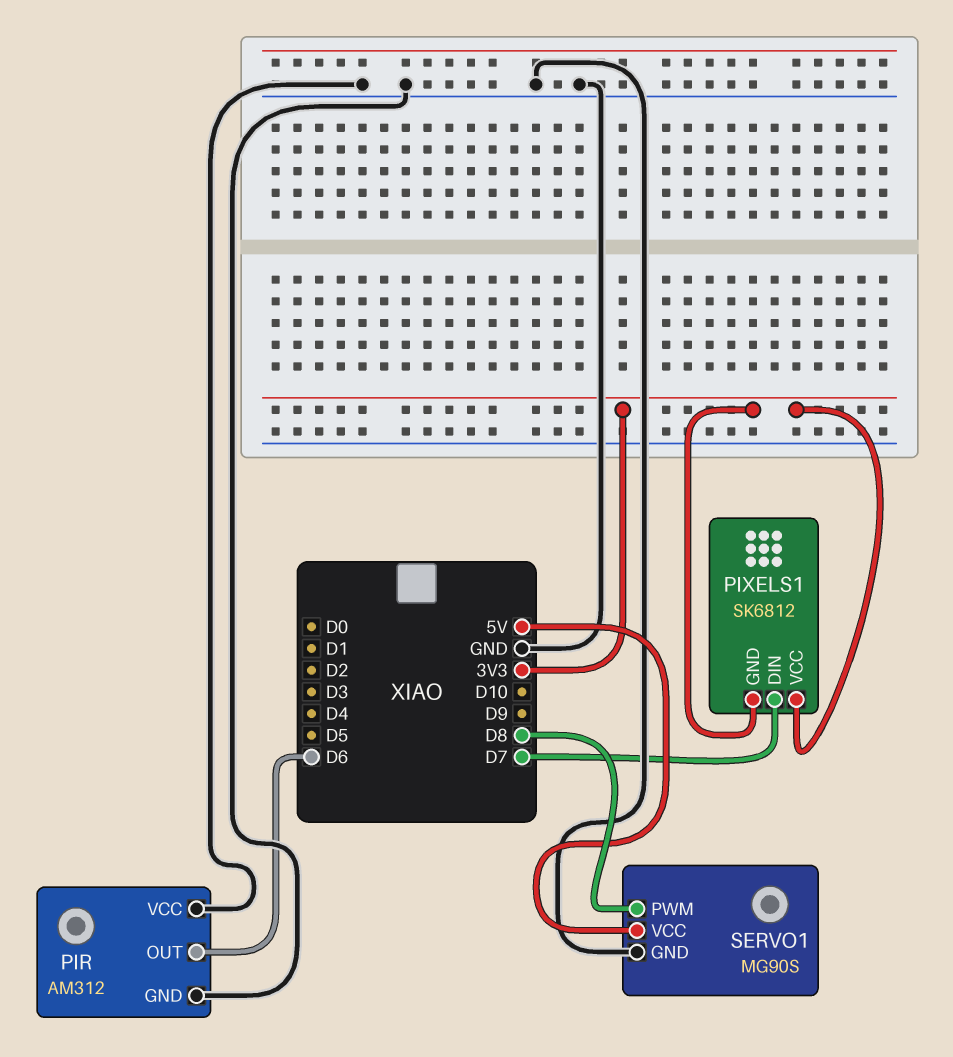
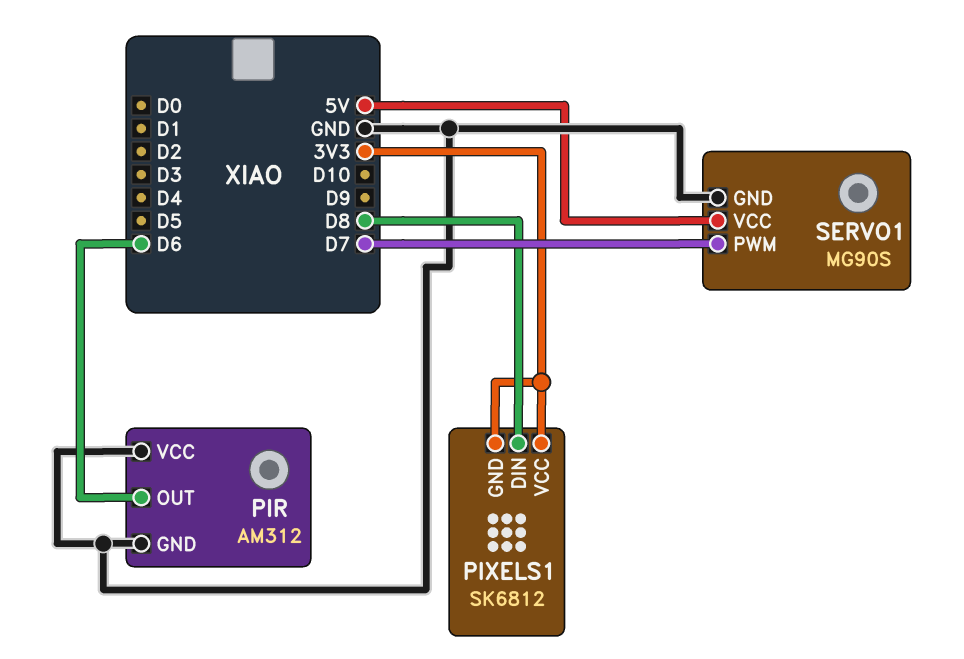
PIXELS1 pin DIN: D7 -> D8
SERVO1 pin PWM: D8 -> D7

